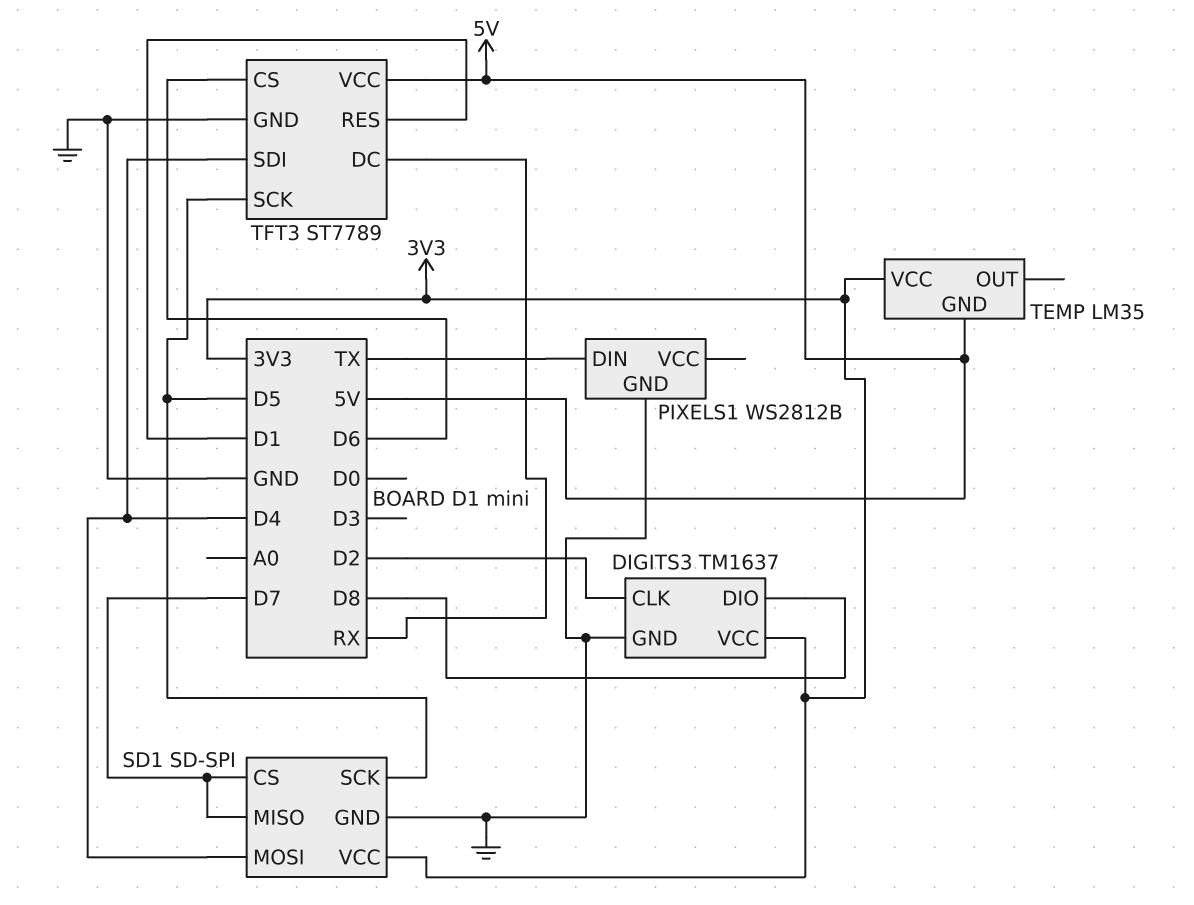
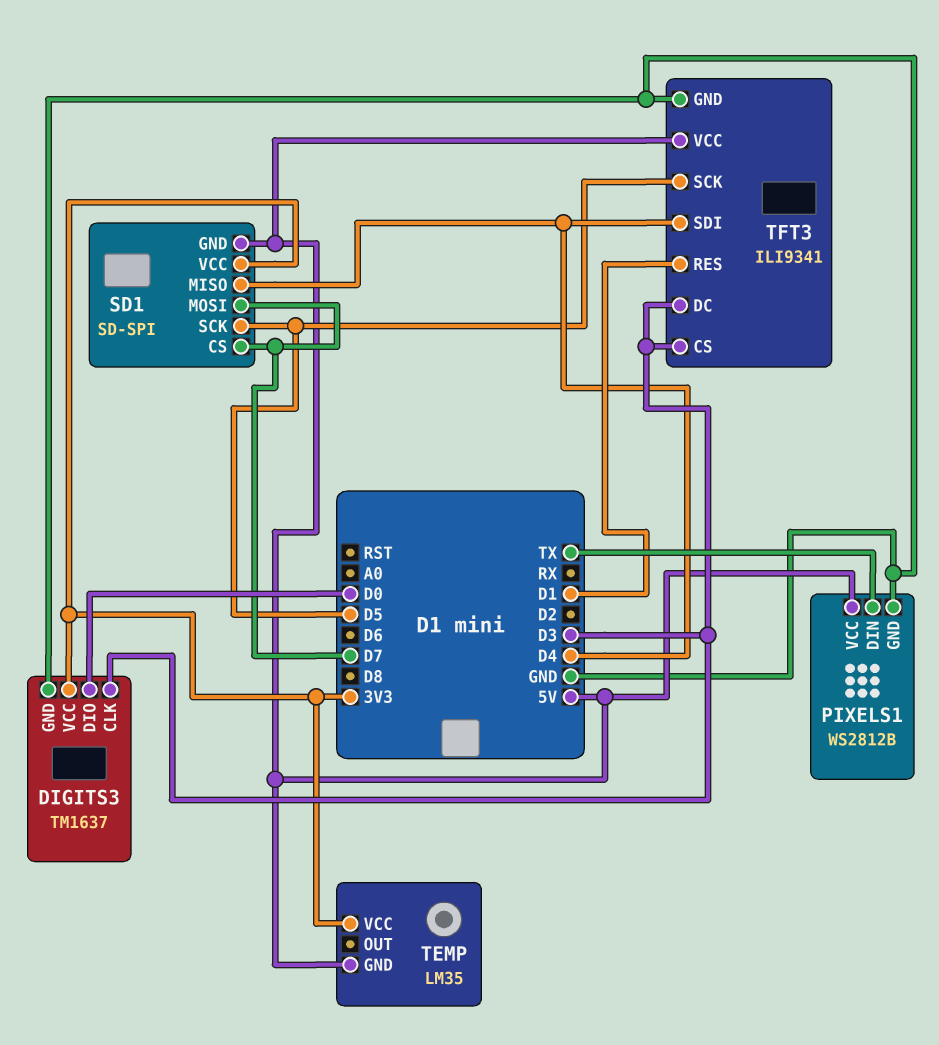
DIGITS3 pin CLK: D2 -> D3
DIGITS3 pin DIO: D8 -> D0
PIXELS1 pin VCC: none -> 5V
SD1 pin GND: GND -> 5V
SD1 pin MISO: D7 -> D4
SD1 pin MOSI: D4 -> D7
TFT3: ST7789 -> ILI9341
TFT3 pin CS: D6 -> D3
TFT3 pin DC: RX -> D3

